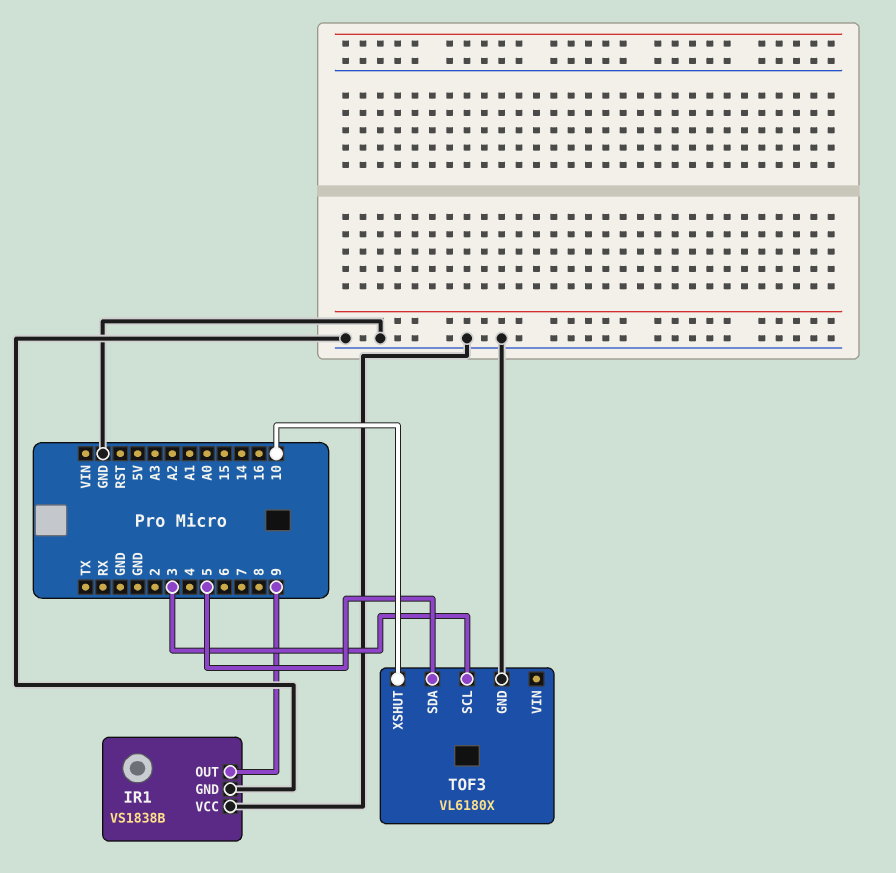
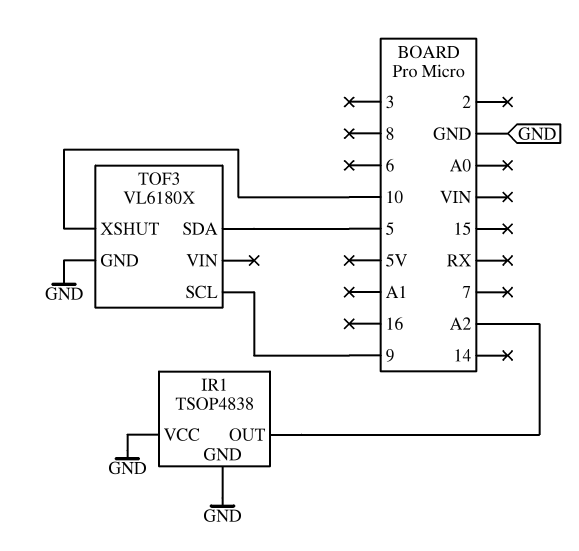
IR1: VS1838B -> TSOP4838
IR1 pin OUT: 9 -> A2
TOF3 pin SCL: 3 -> 9

